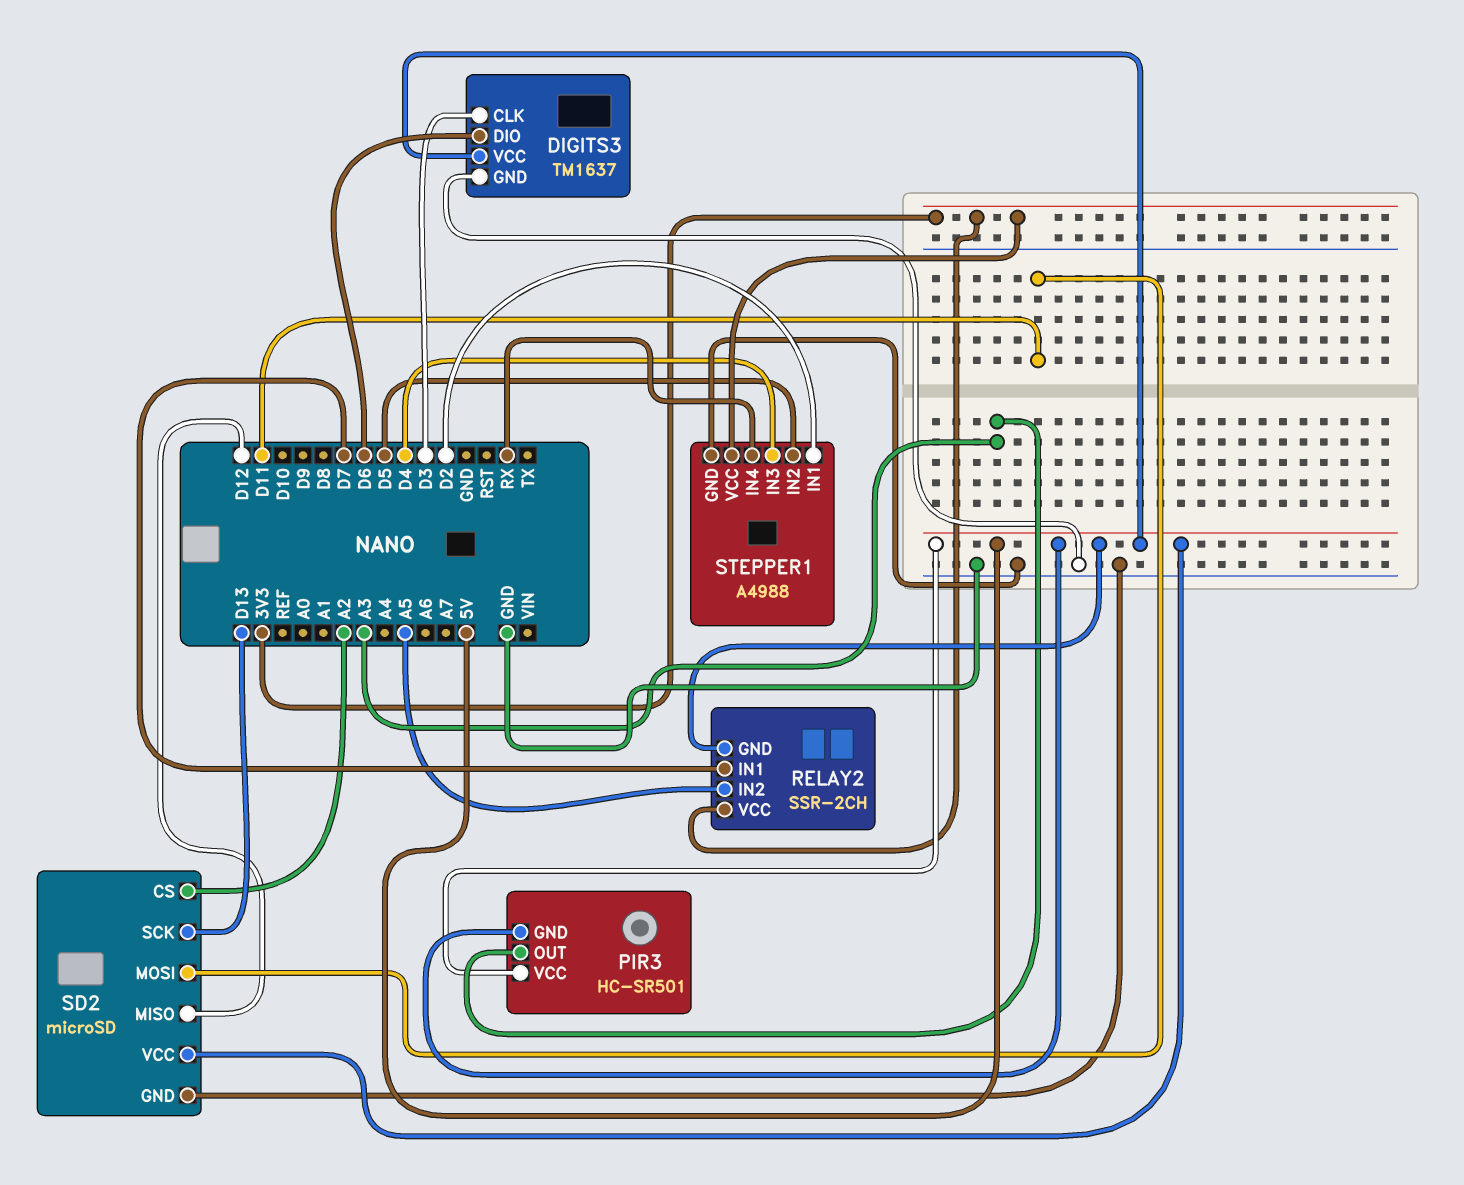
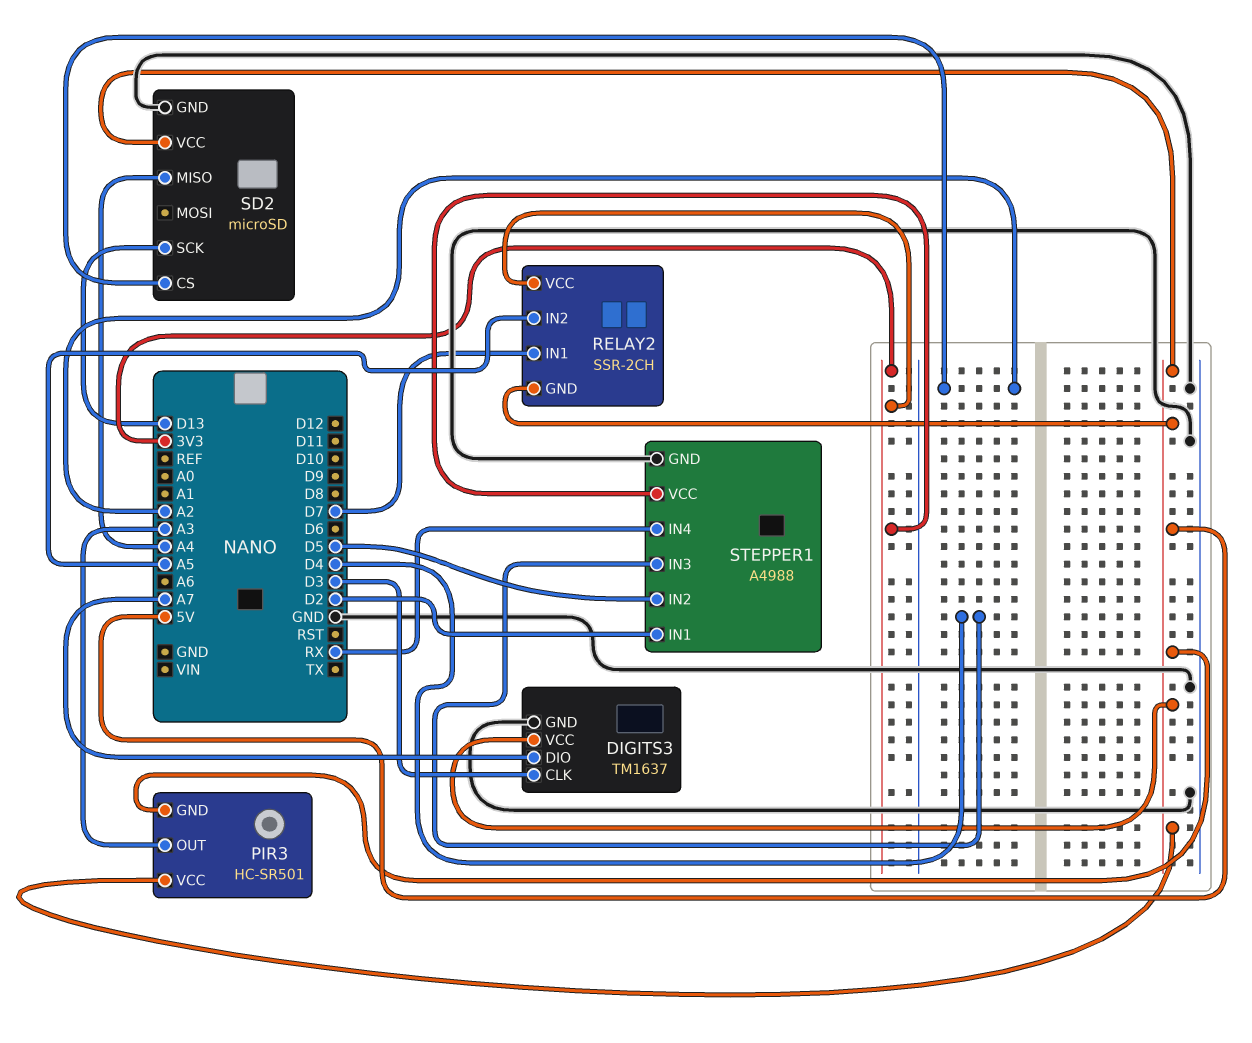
DIGITS3 pin DIO: D6 -> A7
SD2 pin MISO: D12 -> A4
SD2 pin MOSI: D11 -> none

